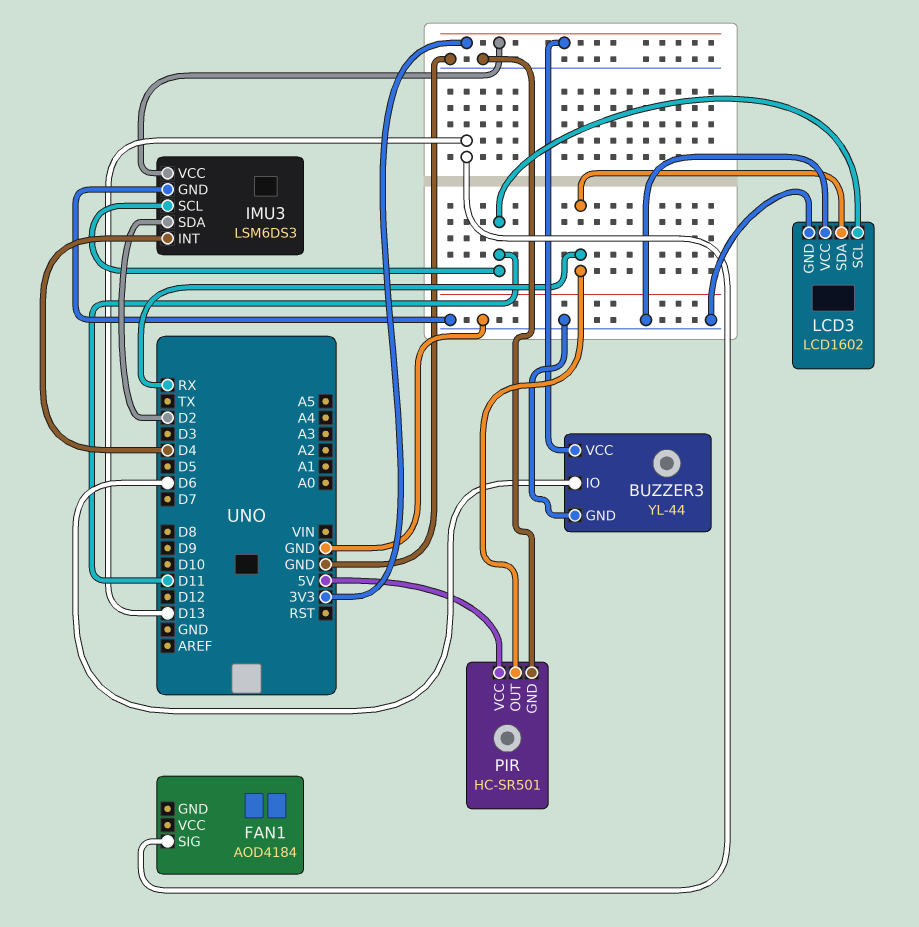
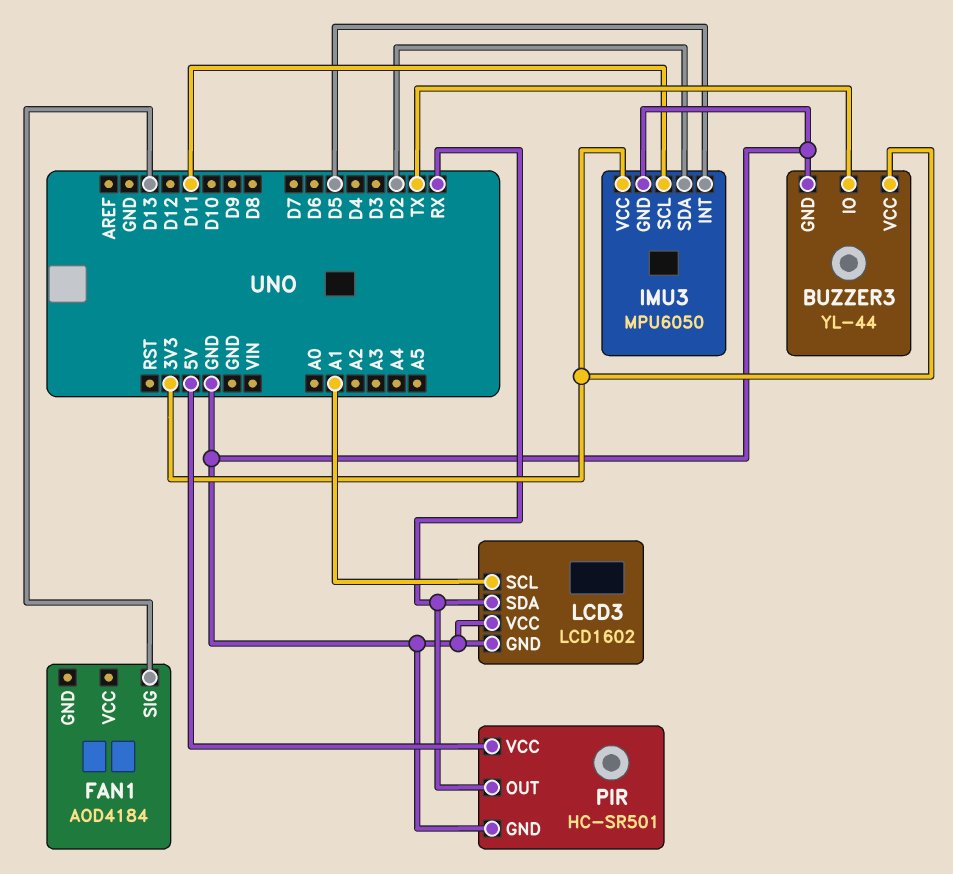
BUZZER3 pin IO: D6 -> TX
IMU3: LSM6DS3 -> MPU6050
IMU3 pin INT: D4 -> D5
LCD3 pin SCL: D11 -> A1

